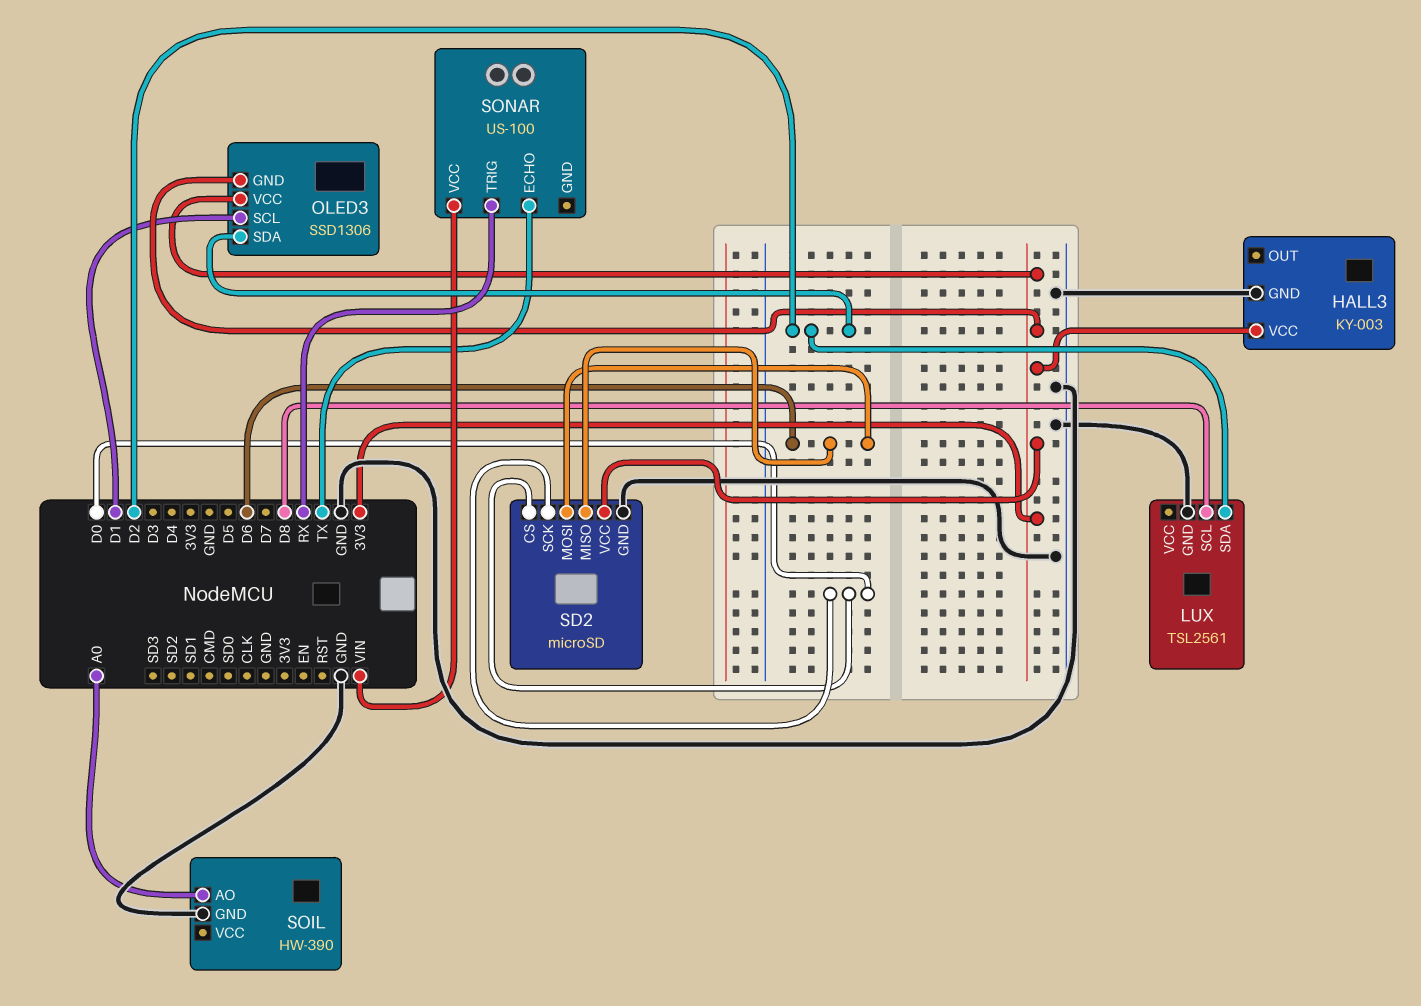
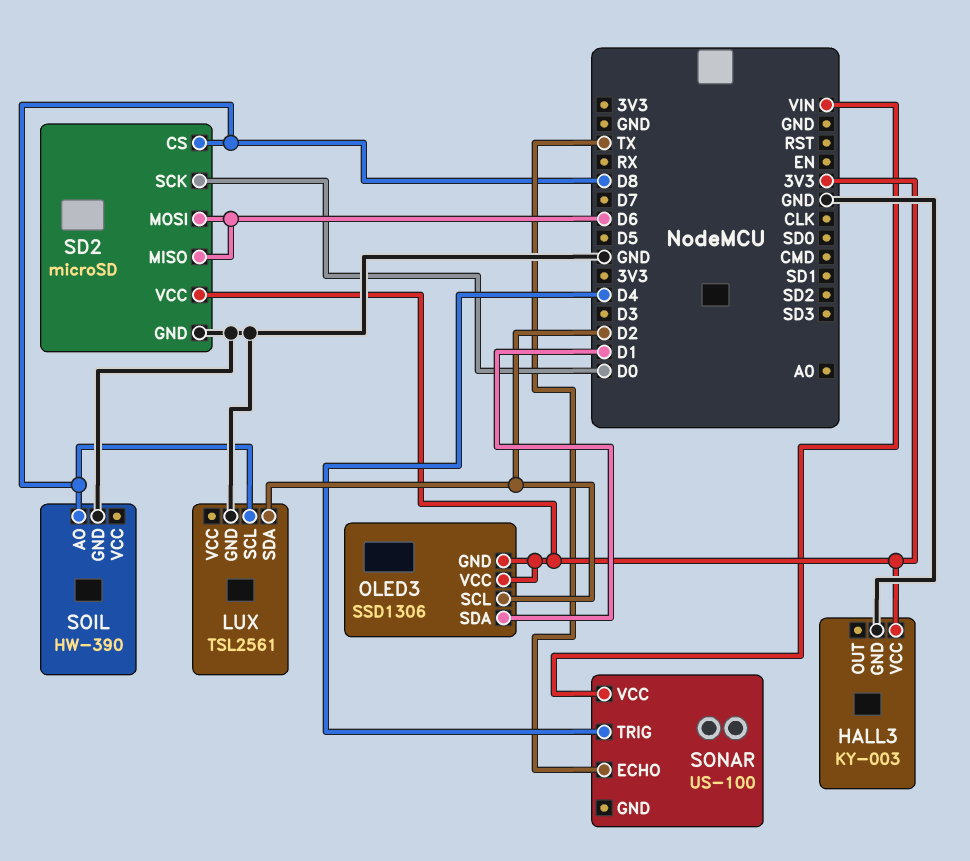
OLED3 pin SCL: D1 -> D2
OLED3 pin SDA: D2 -> D1
SD2 pin CS: D0 -> D8
SOIL pin AO: A0 -> D8
SONAR pin TRIG: RX -> D4

